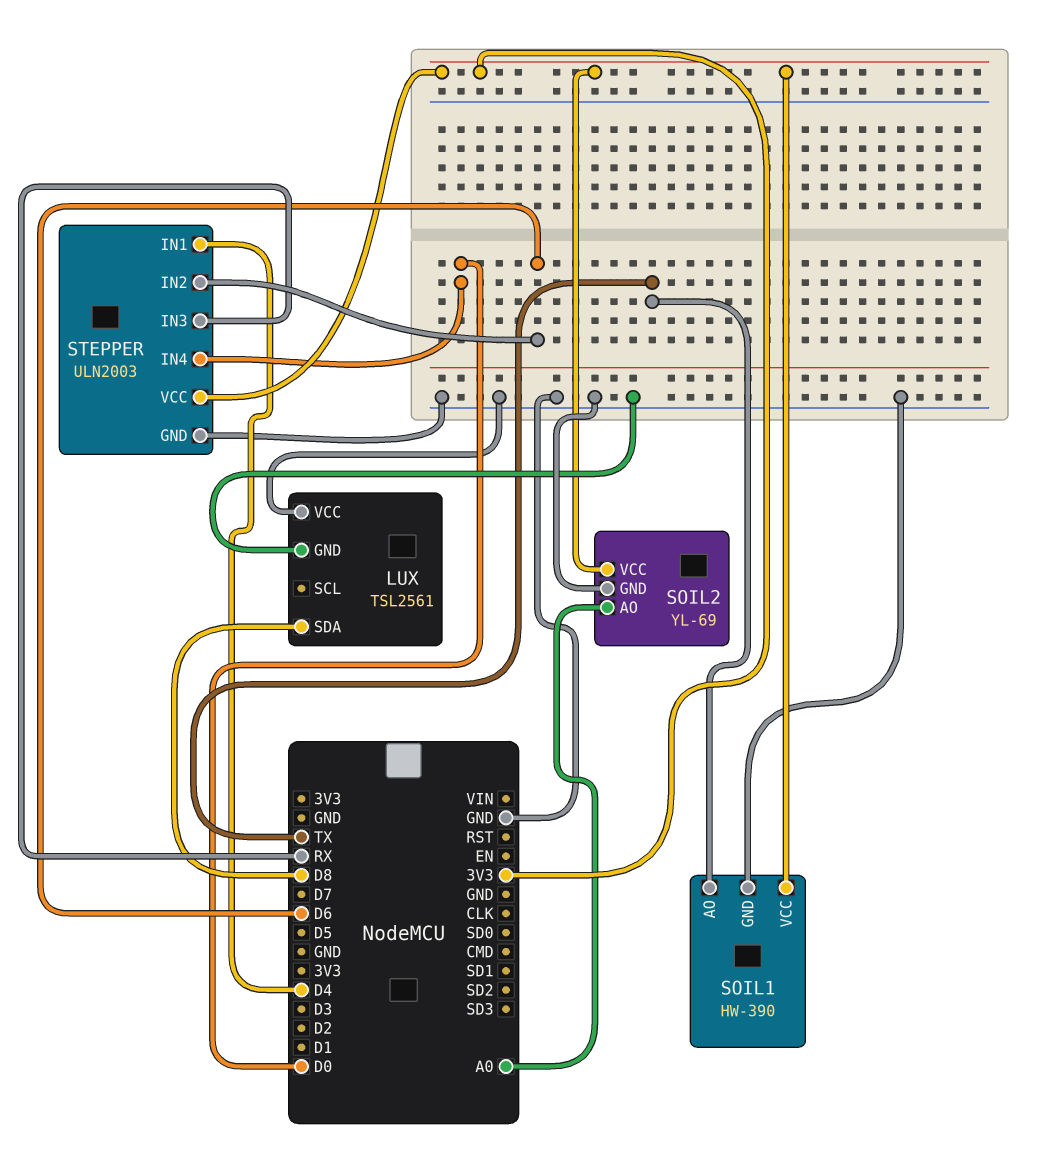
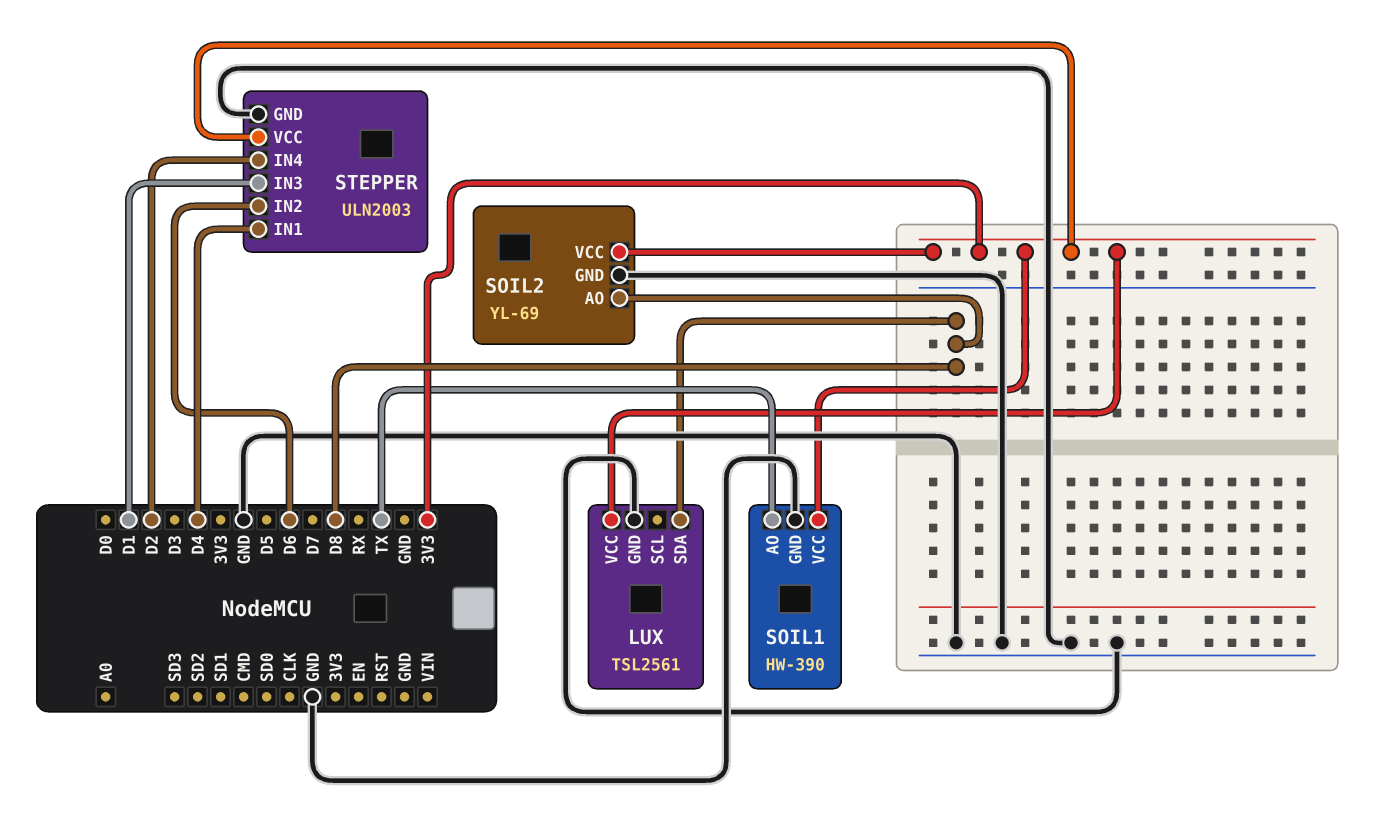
LUX pin VCC: GND -> 3V3
SOIL2 pin AO: A0 -> D8
STEPPER pin IN3: RX -> D1
STEPPER pin IN4: D0 -> D2

